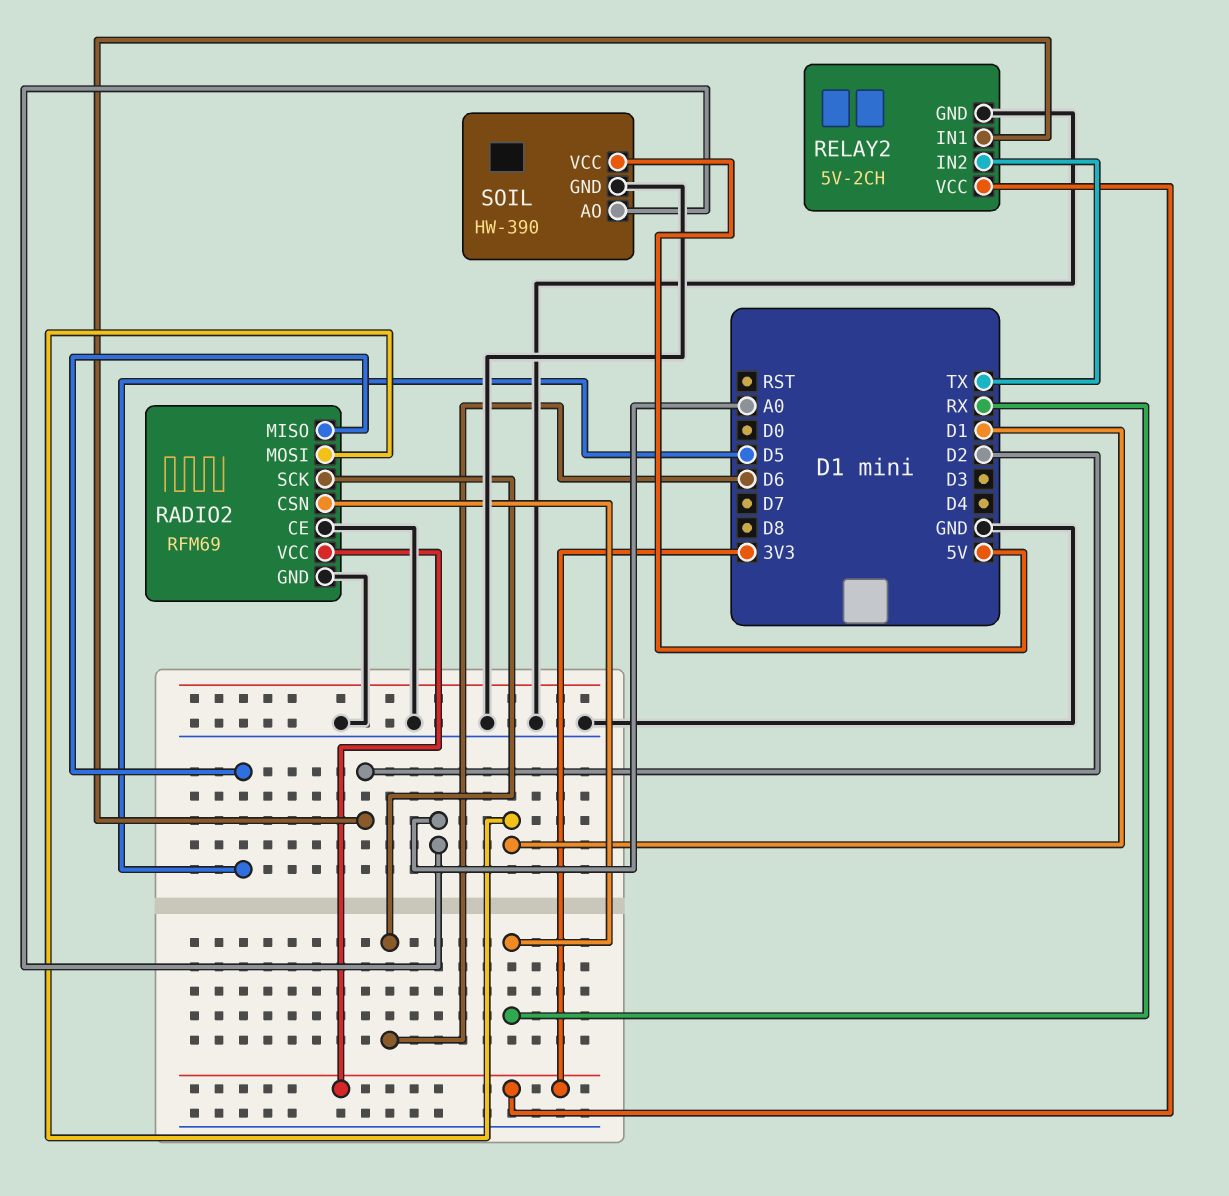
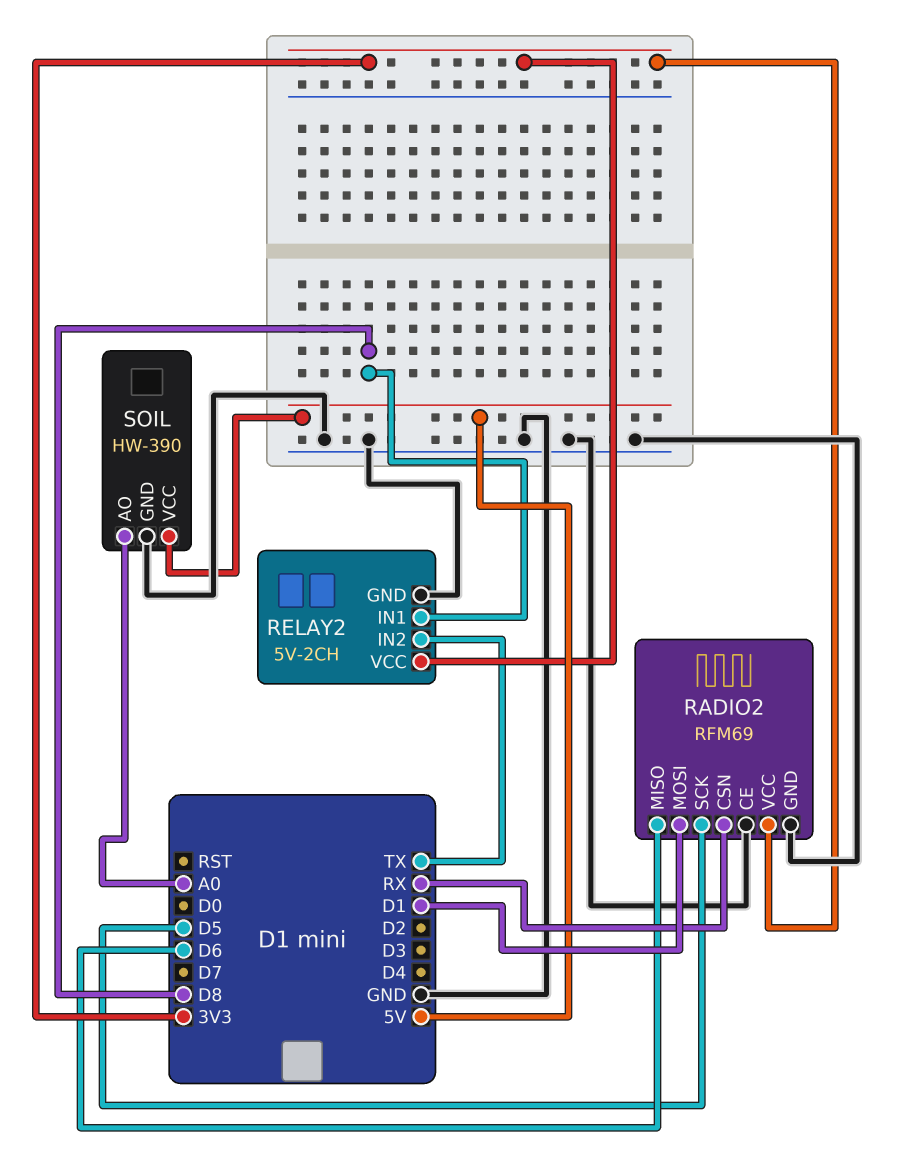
RADIO2 pin MISO: D5 -> D6
RADIO2 pin SCK: D6 -> D5
RELAY2 pin IN1: D2 -> D8

